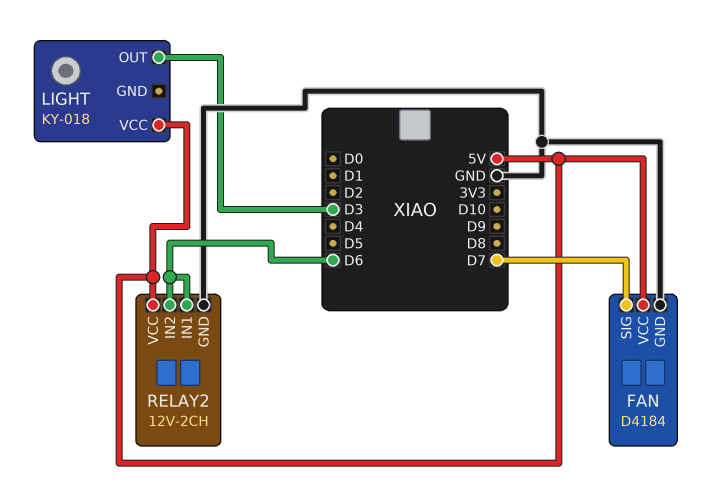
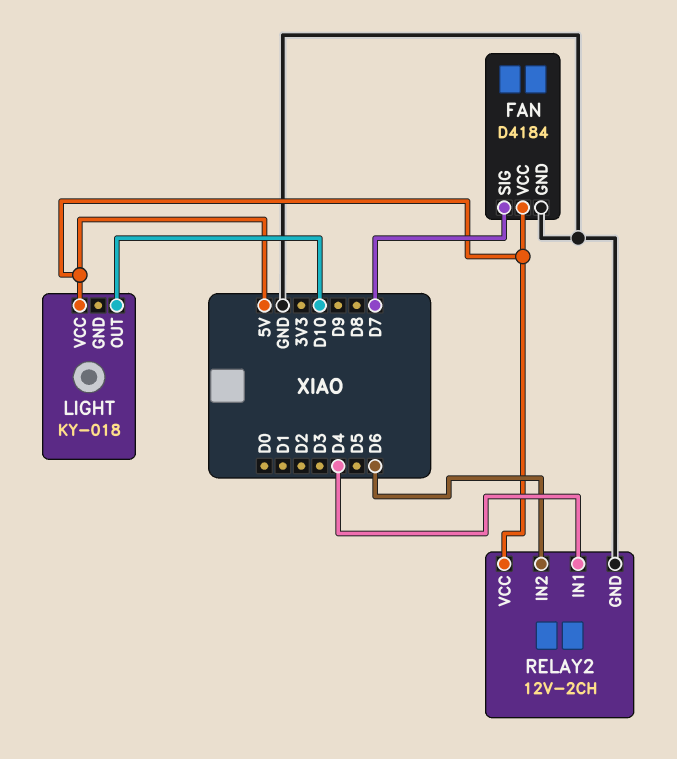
LIGHT pin OUT: D3 -> D10
RELAY2 pin IN1: D6 -> D4

